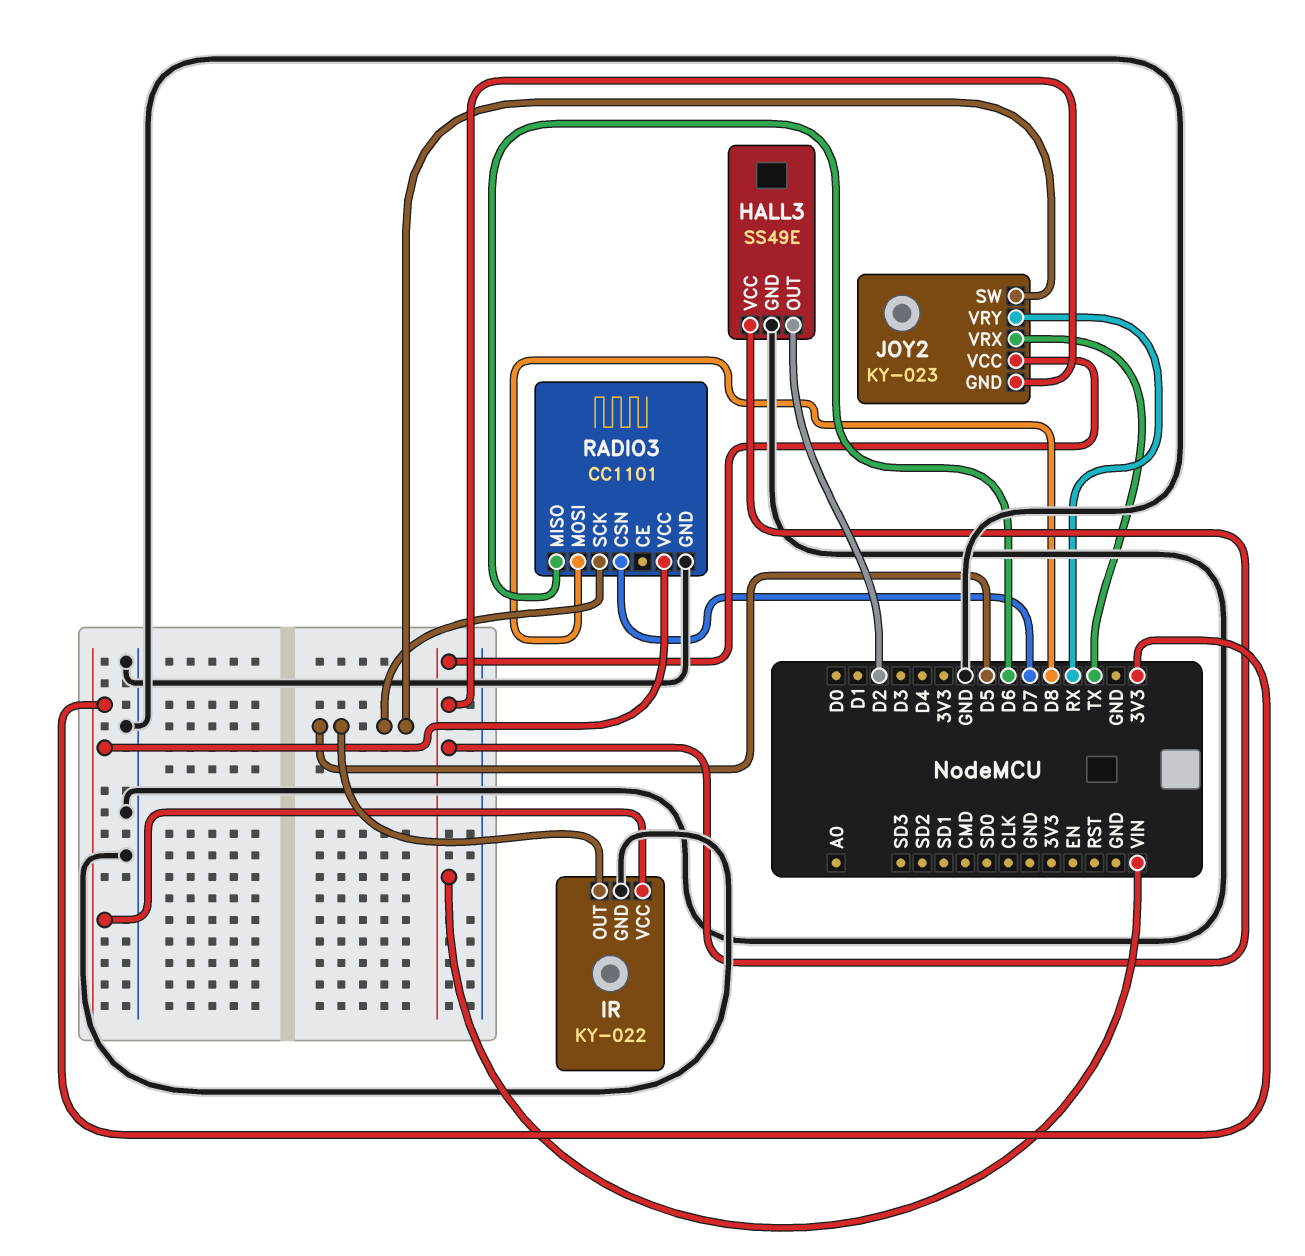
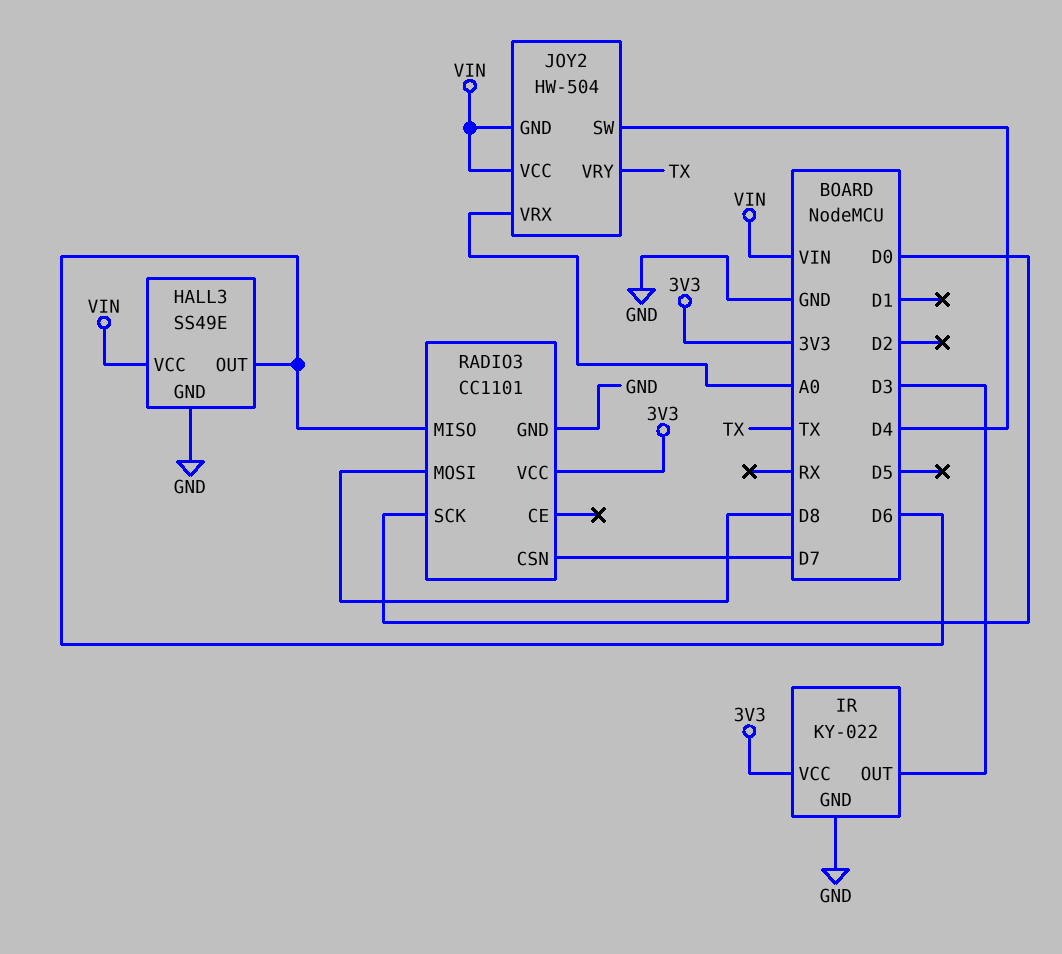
HALL3 pin OUT: D2 -> D6
IR pin OUT: D5 -> D3
JOY2: KY-023 -> HW-504
JOY2 pin SW: D5 -> D4
JOY2 pin VRX: TX -> A0
JOY2 pin VRY: RX -> TX
RADIO3 pin SCK: D5 -> D0

